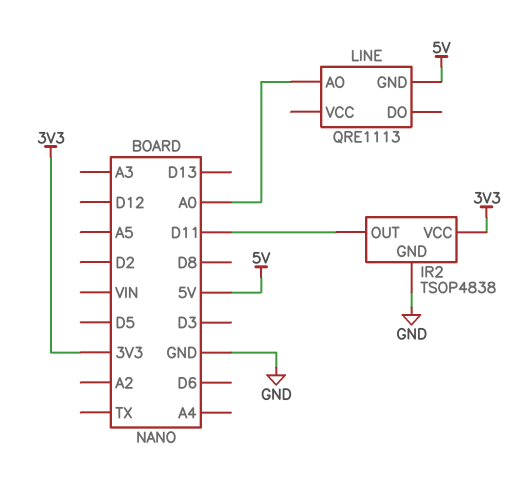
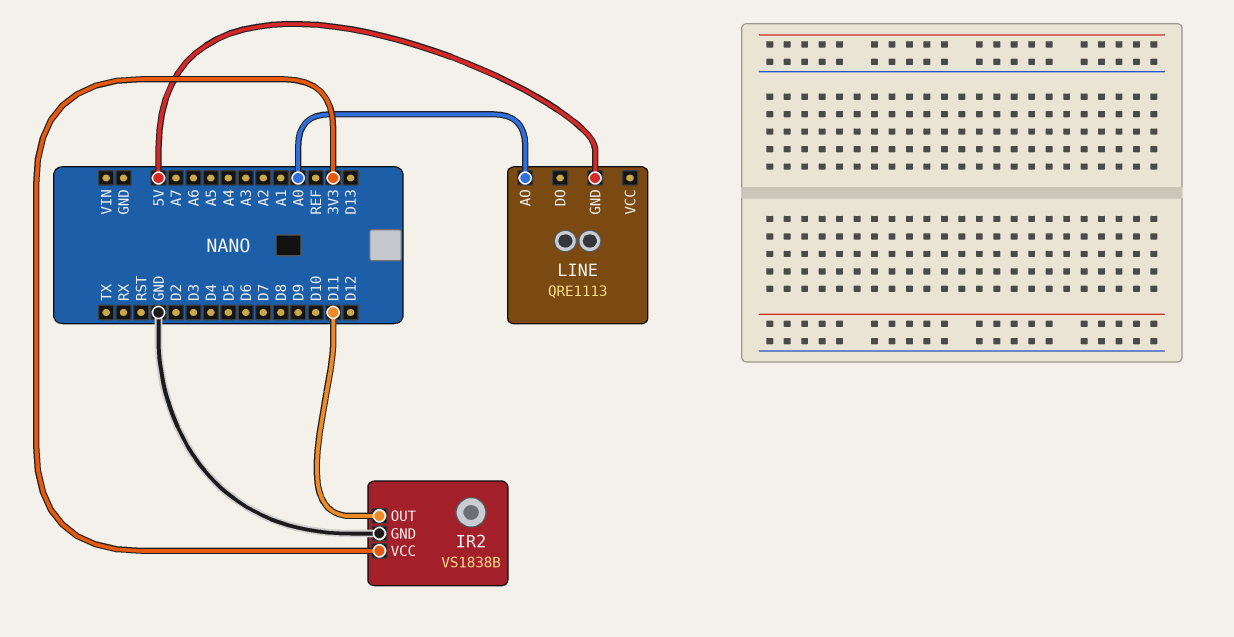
IR2: TSOP4838 -> VS1838B

